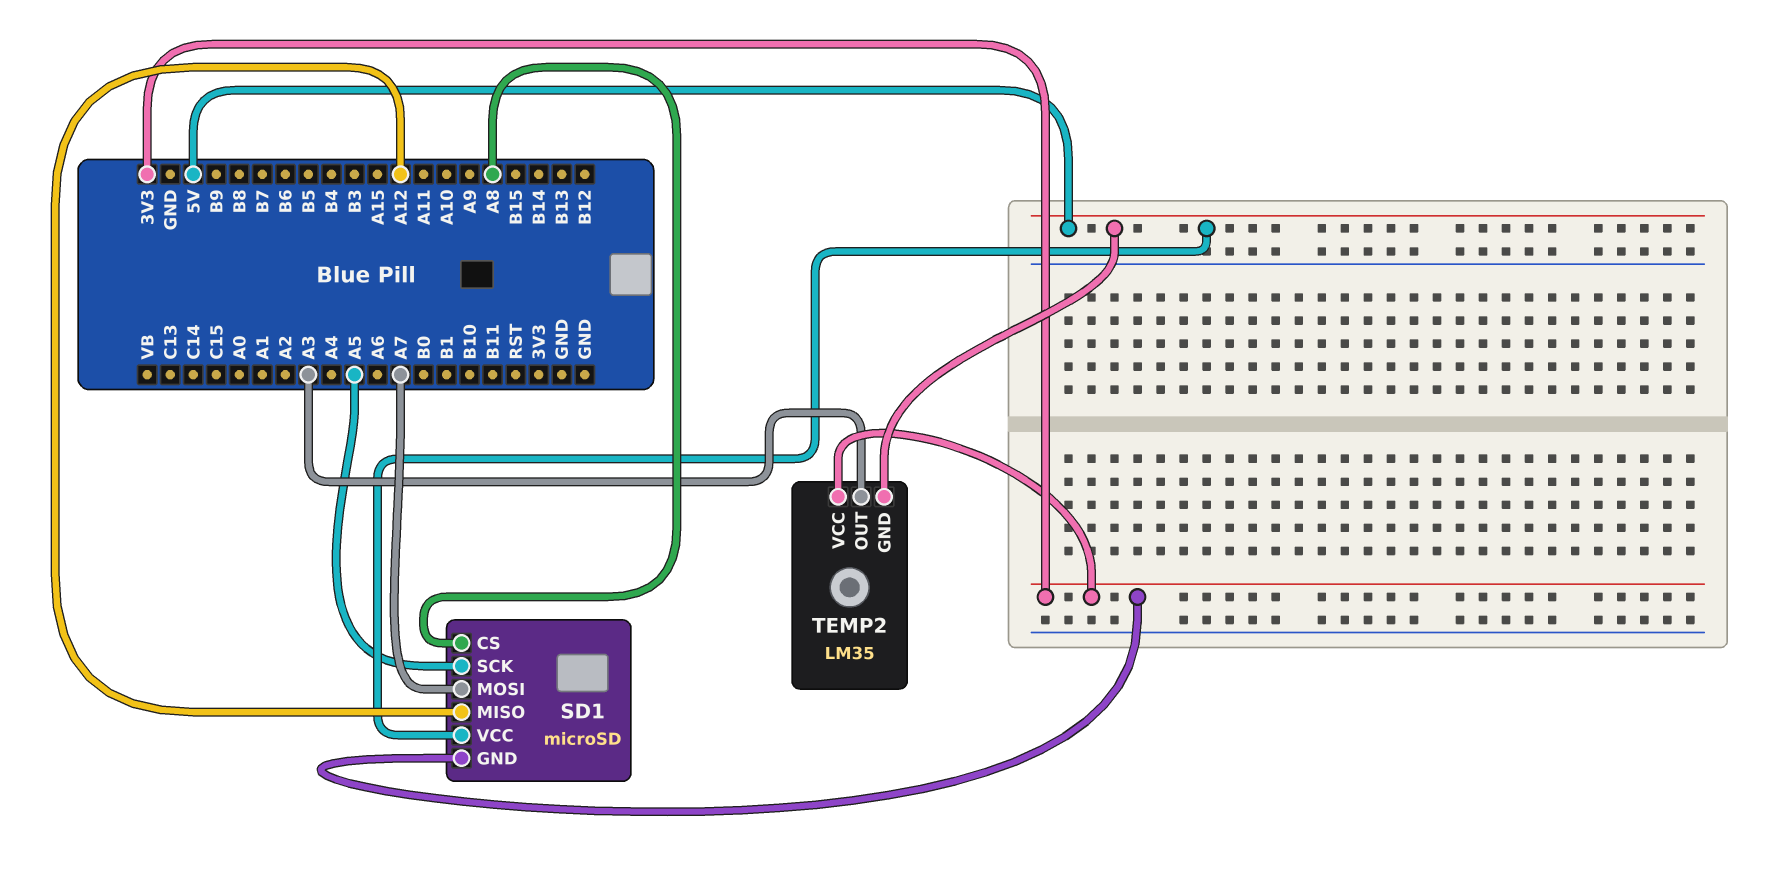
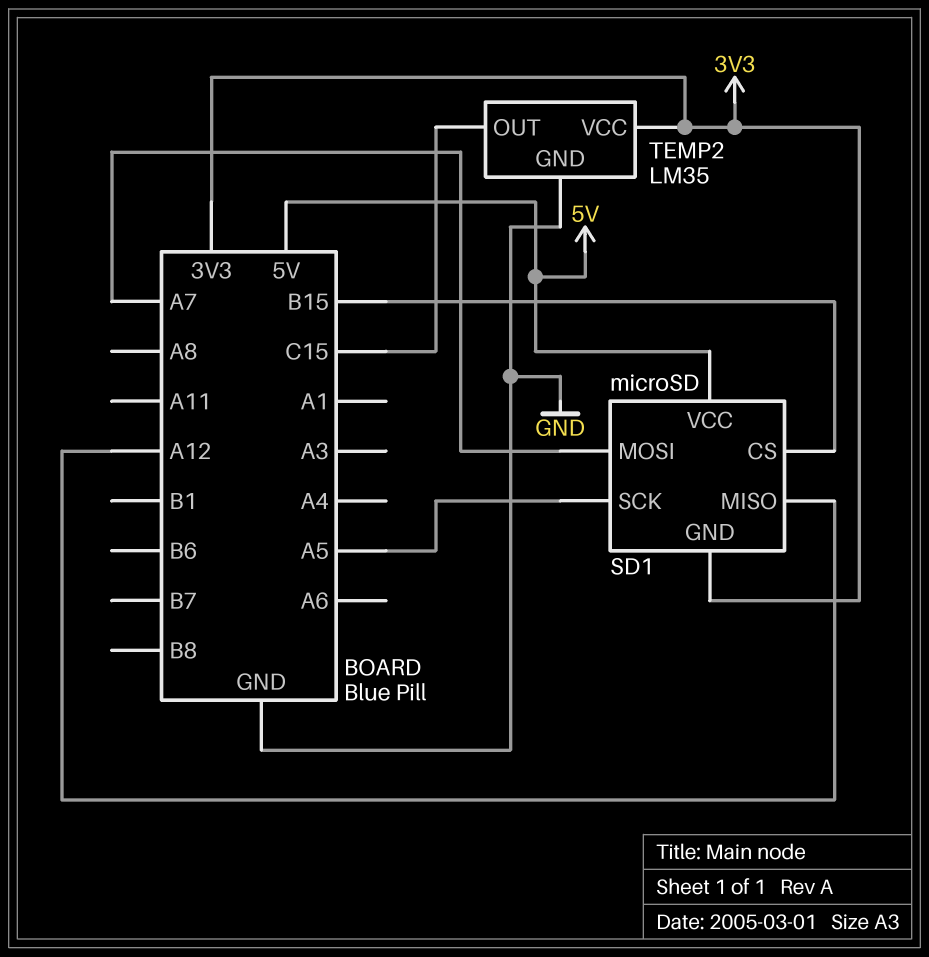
SD1 pin CS: A8 -> B15
TEMP2 pin GND: 5V -> GND
TEMP2 pin OUT: A3 -> C15

